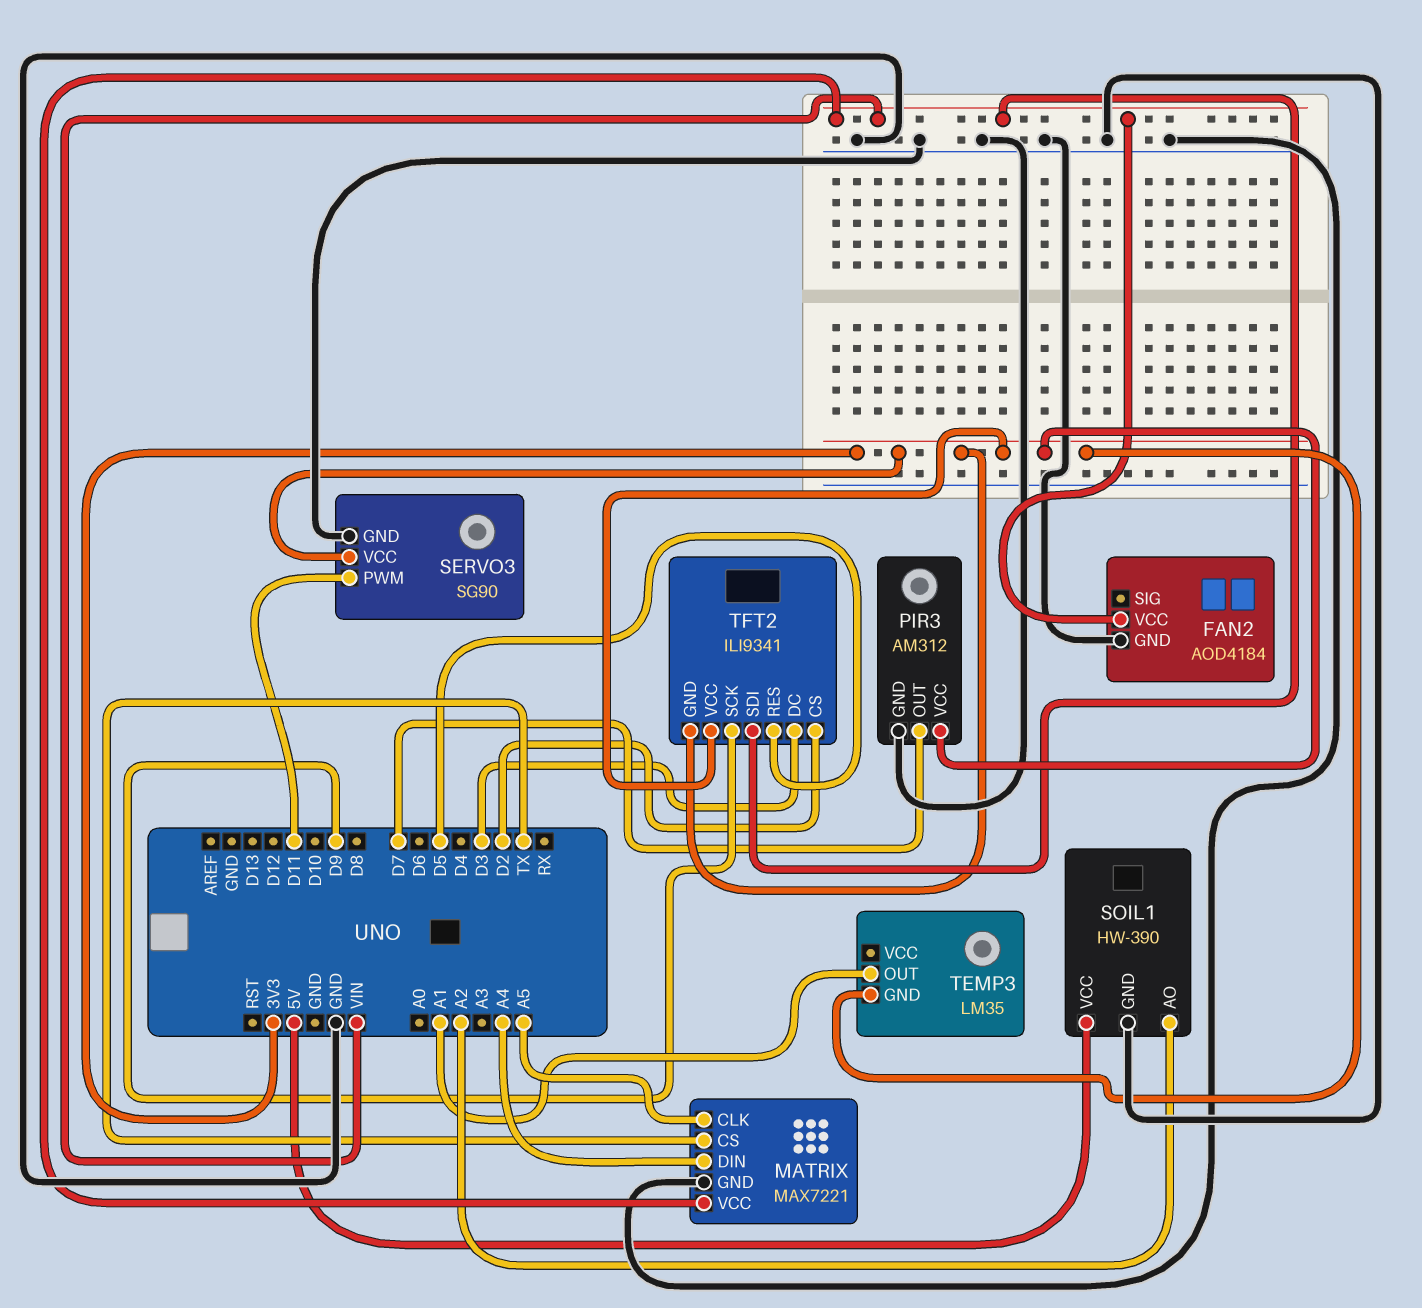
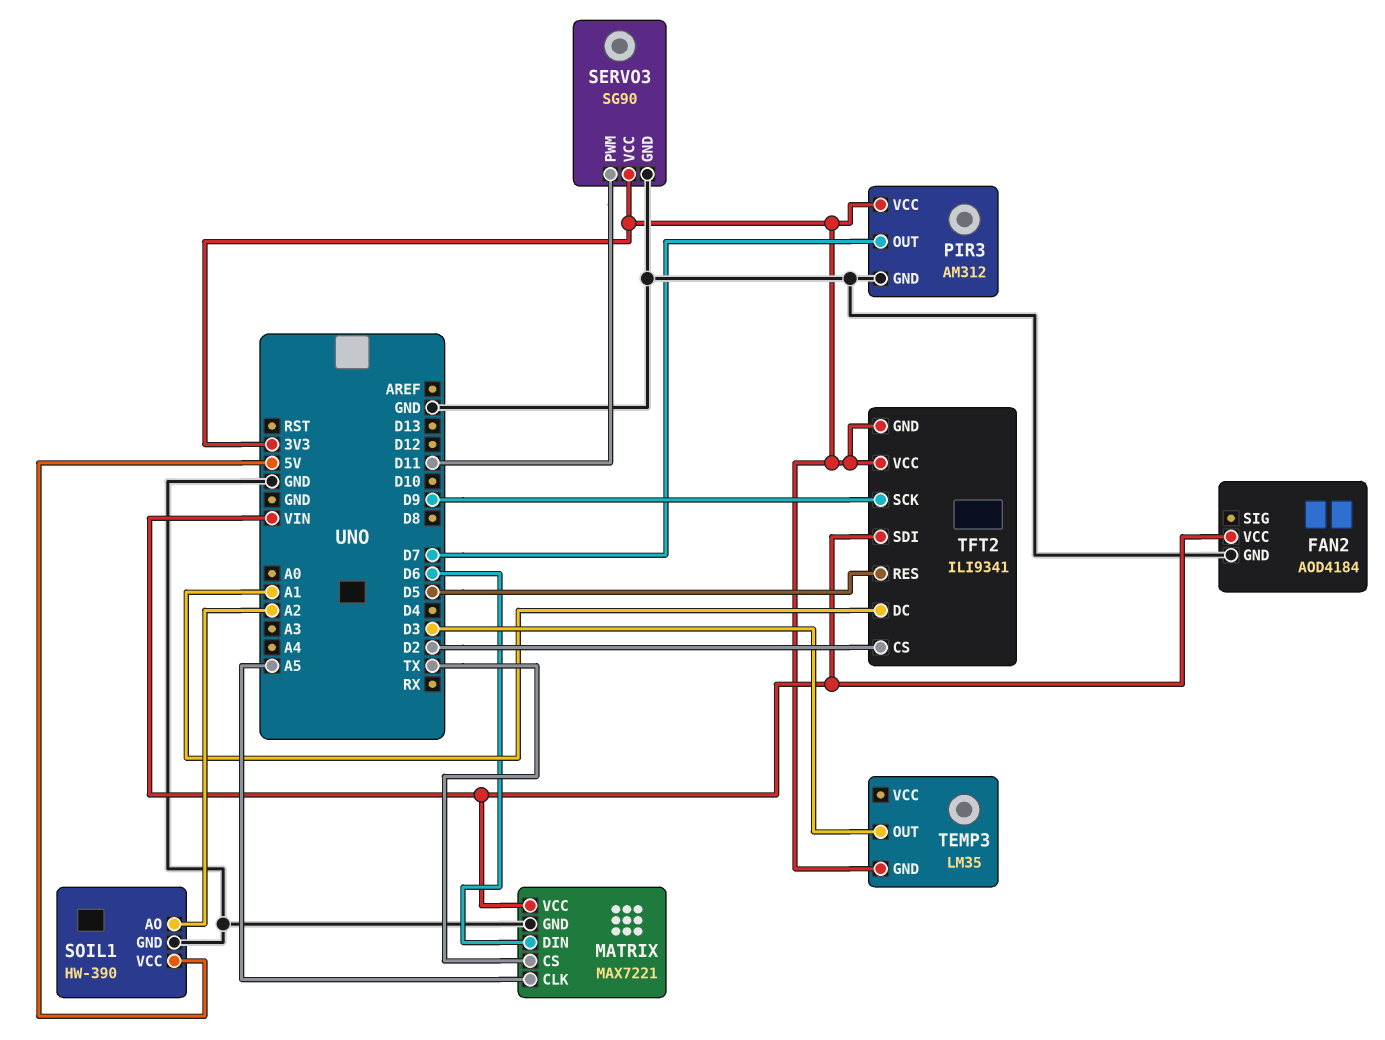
MATRIX pin DIN: A4 -> D6
TEMP3 pin OUT: A1 -> D3
TFT2 pin DC: D3 -> A1

